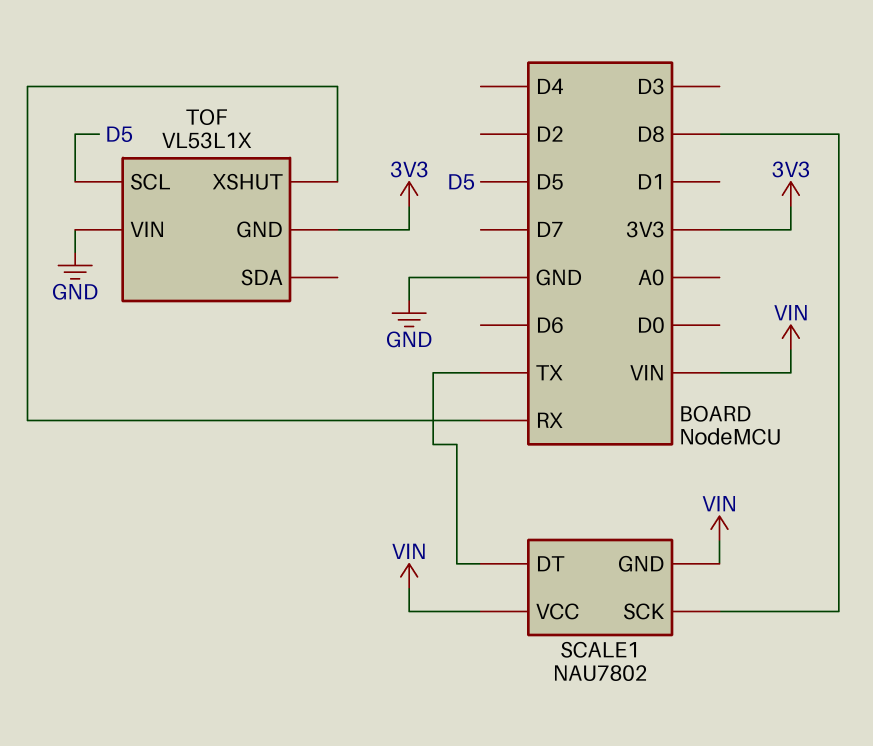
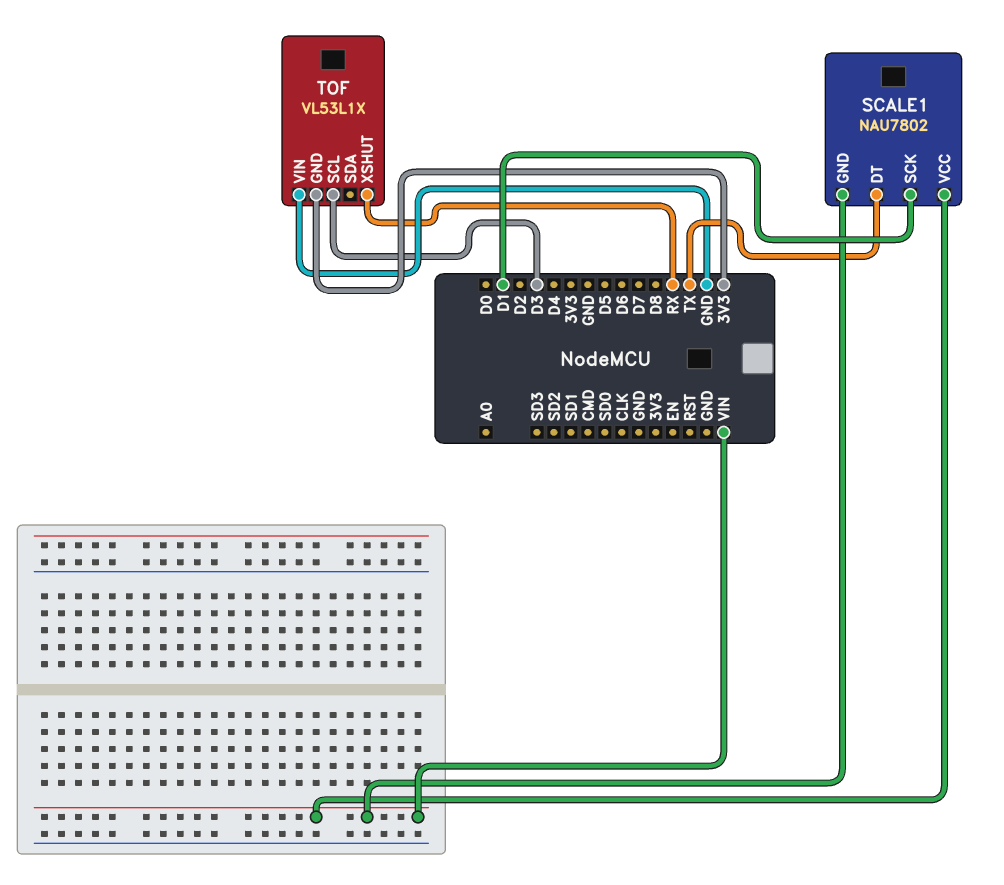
SCALE1 pin SCK: D8 -> D1
TOF pin SCL: D5 -> D3

